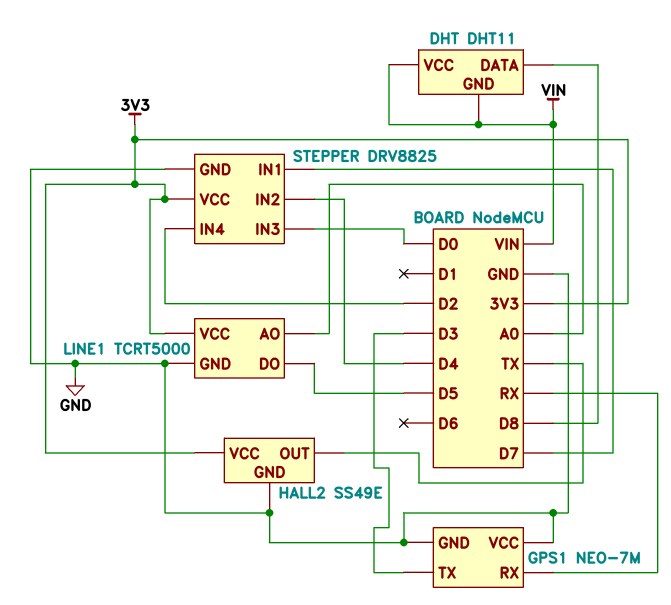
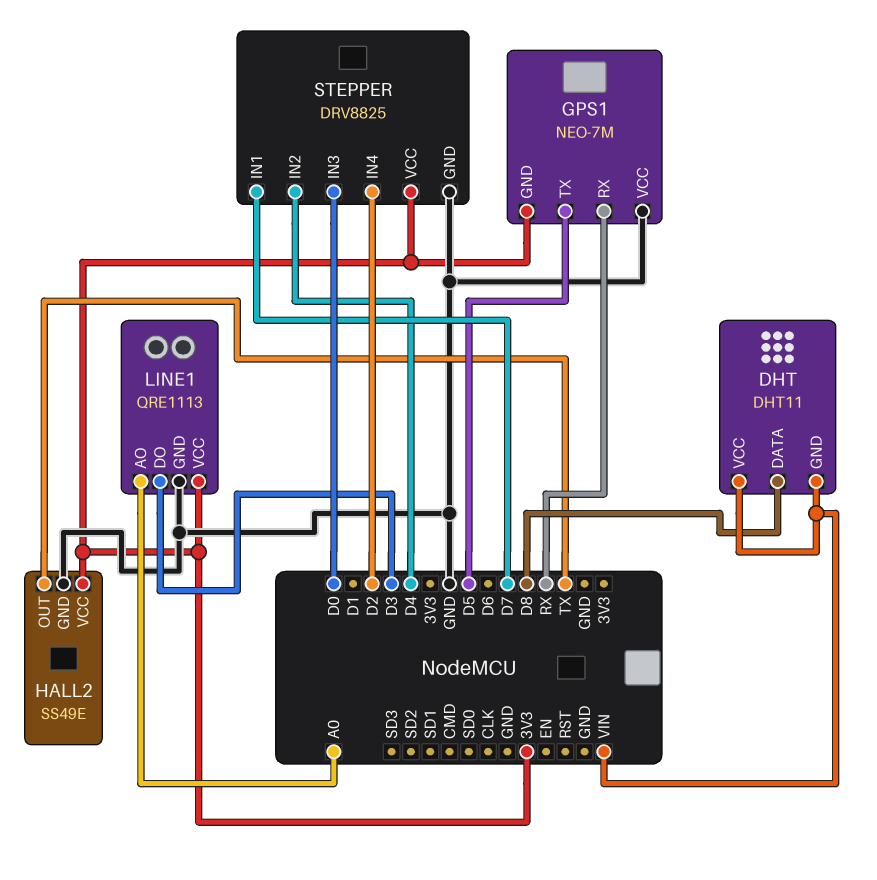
GPS1 pin GND: GND -> 3V3
GPS1 pin TX: D3 -> D5
LINE1: TCRT5000 -> QRE1113
LINE1 pin DO: D5 -> D3

